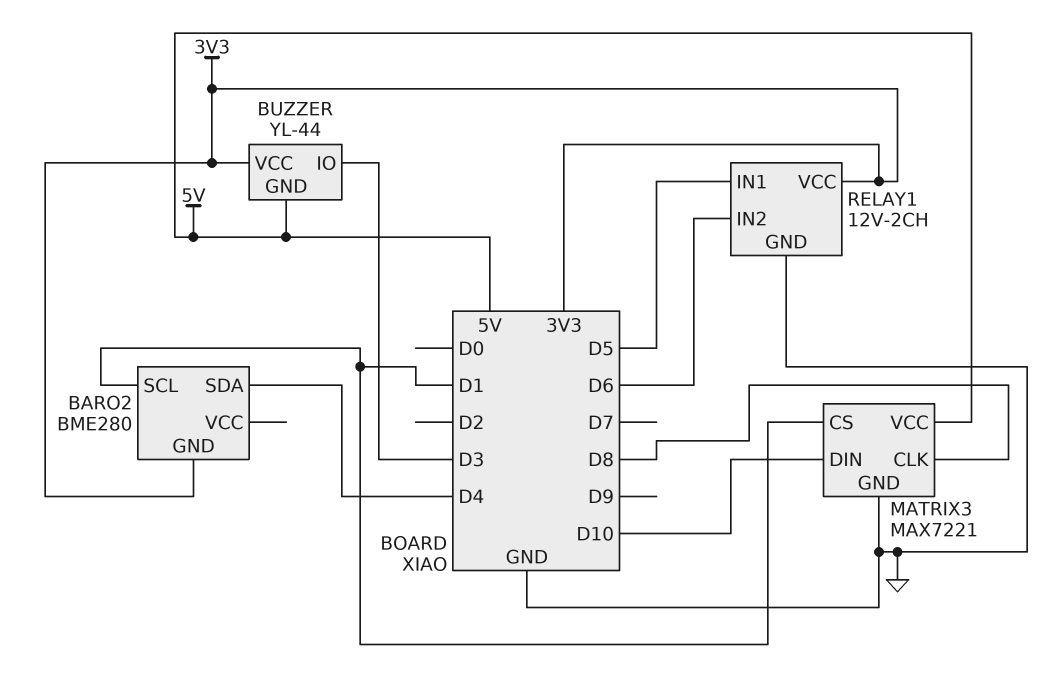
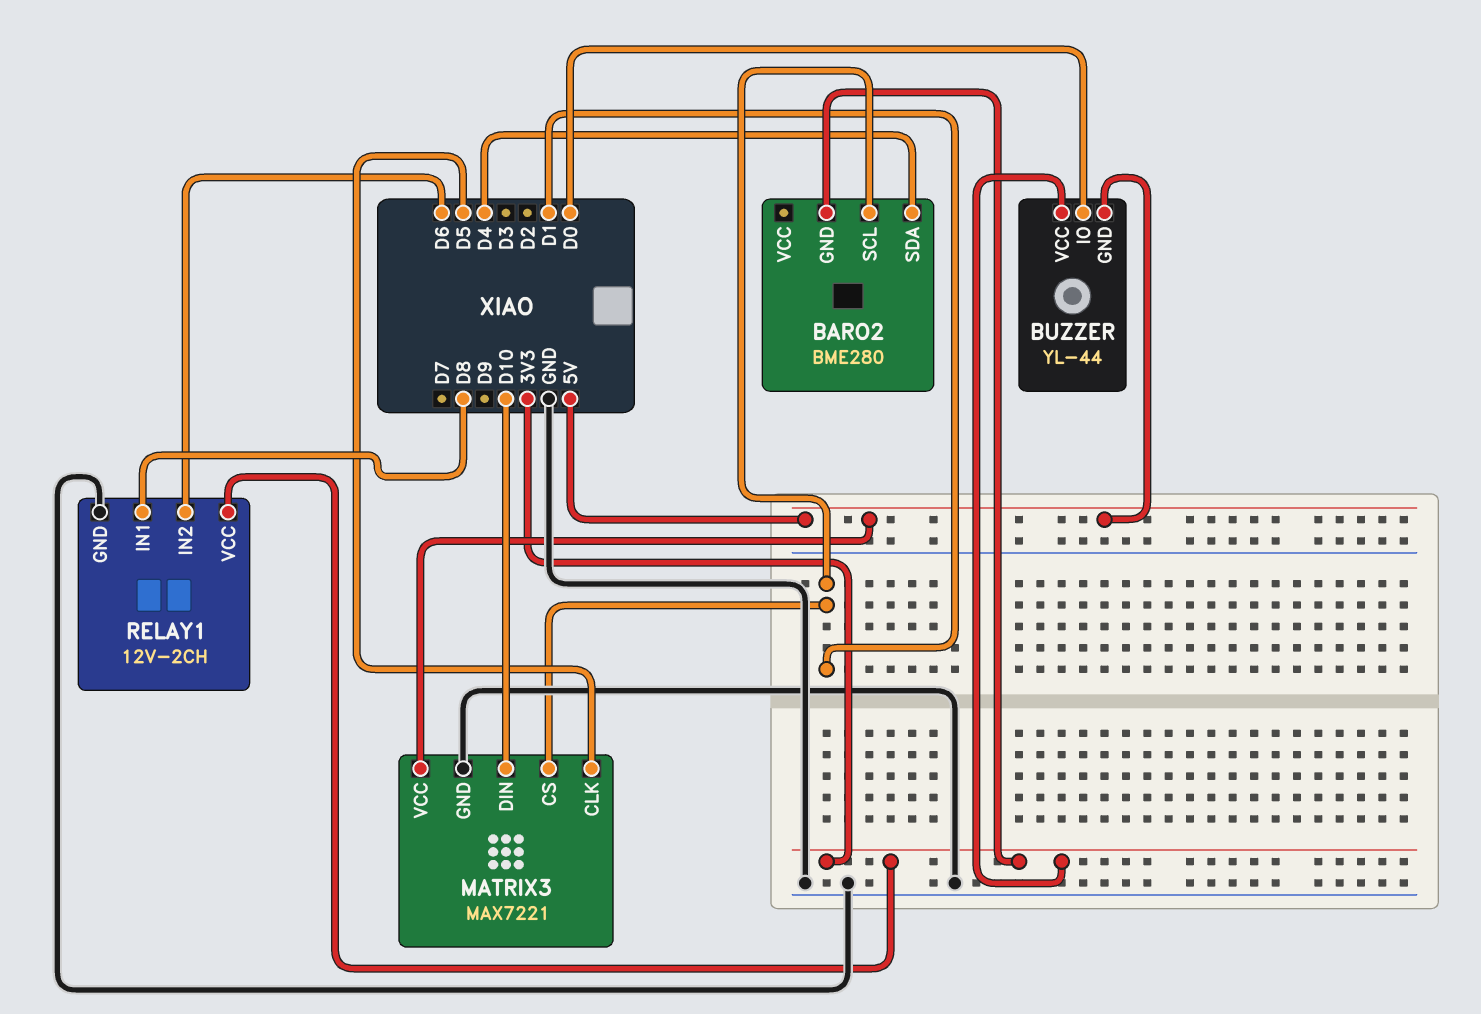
BUZZER pin IO: D3 -> D0
MATRIX3 pin CLK: D8 -> D5
RELAY1 pin IN1: D5 -> D8

